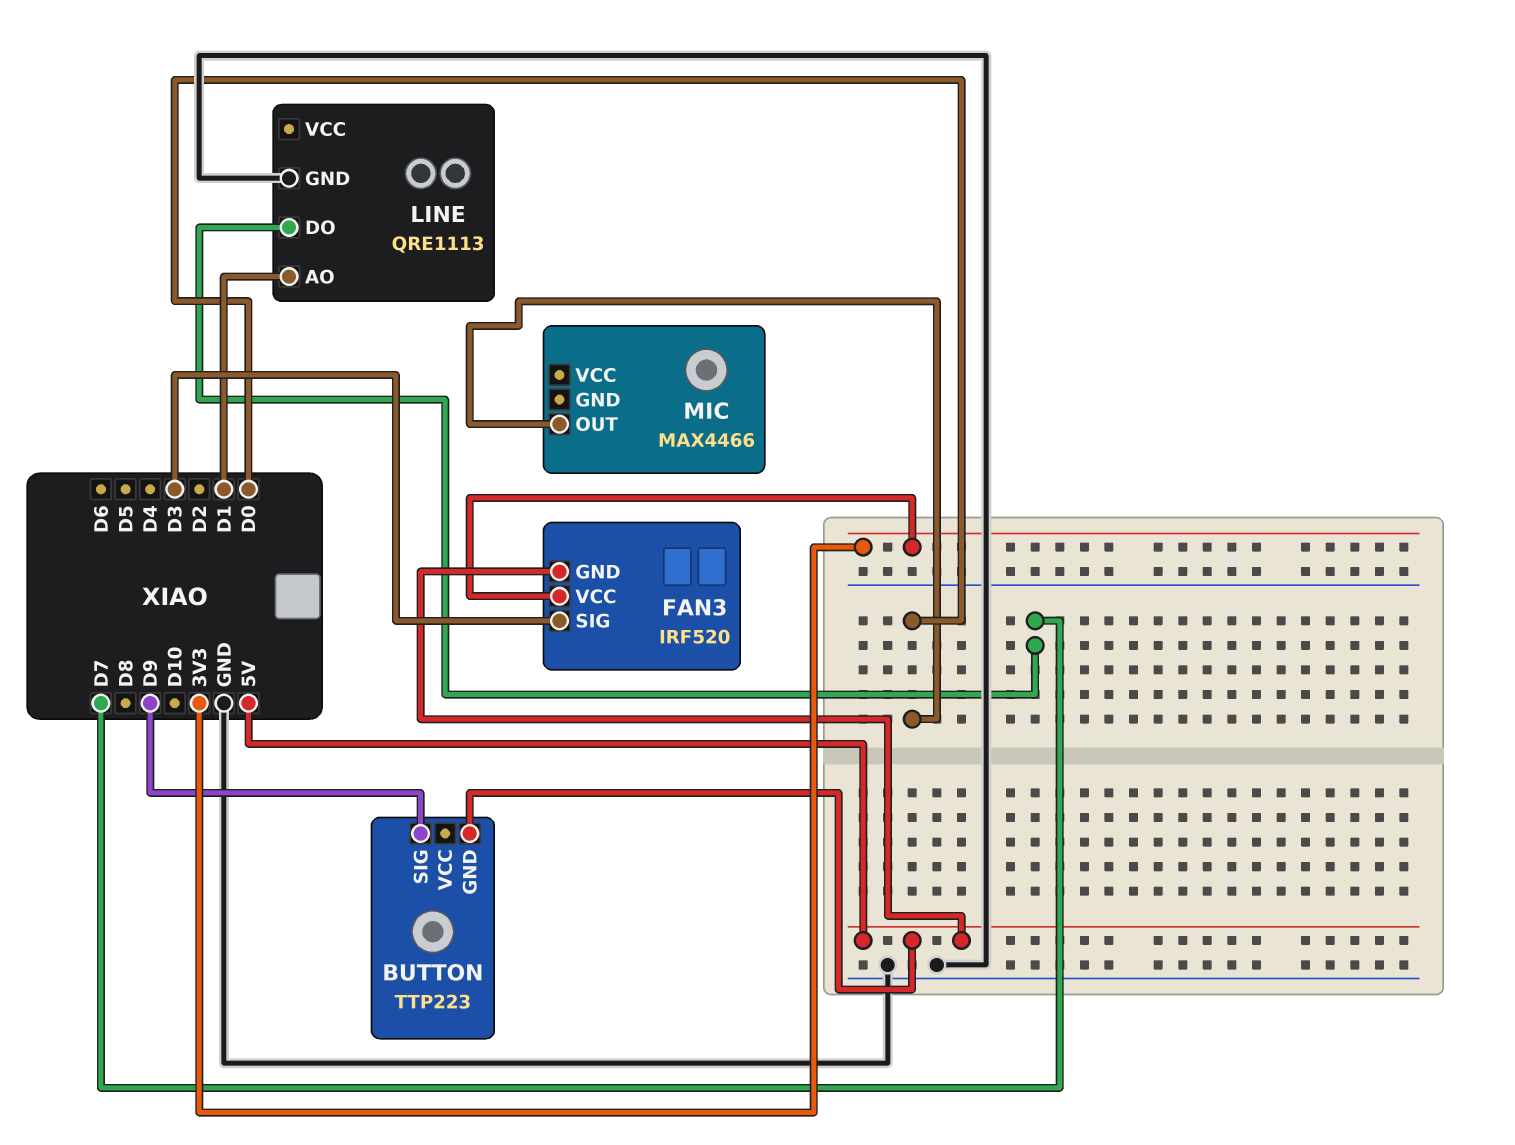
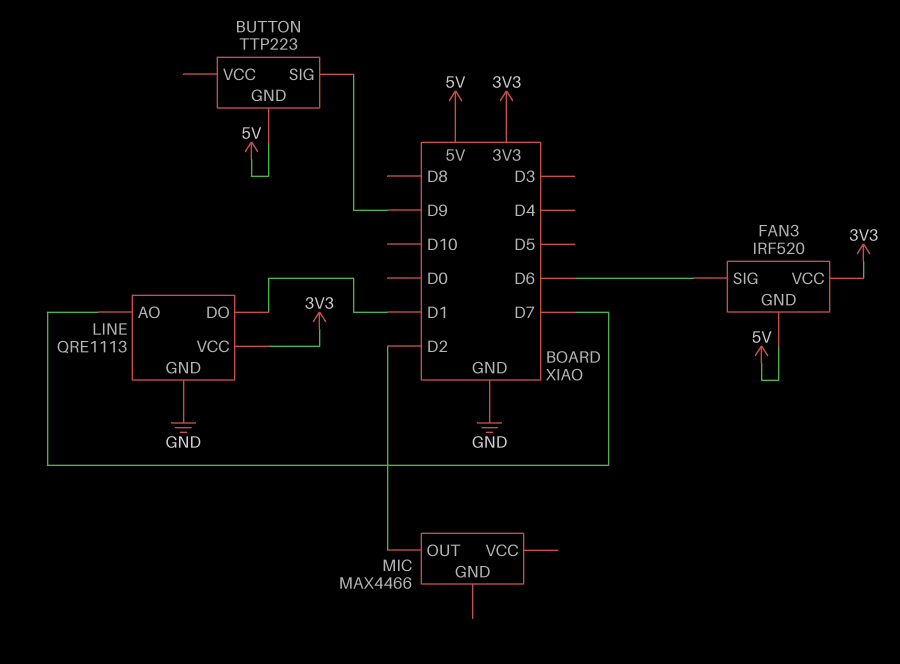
FAN3 pin SIG: D3 -> D6
LINE pin AO: D1 -> D7
LINE pin DO: D7 -> D1
LINE pin VCC: none -> 3V3
MIC pin OUT: D0 -> D2

